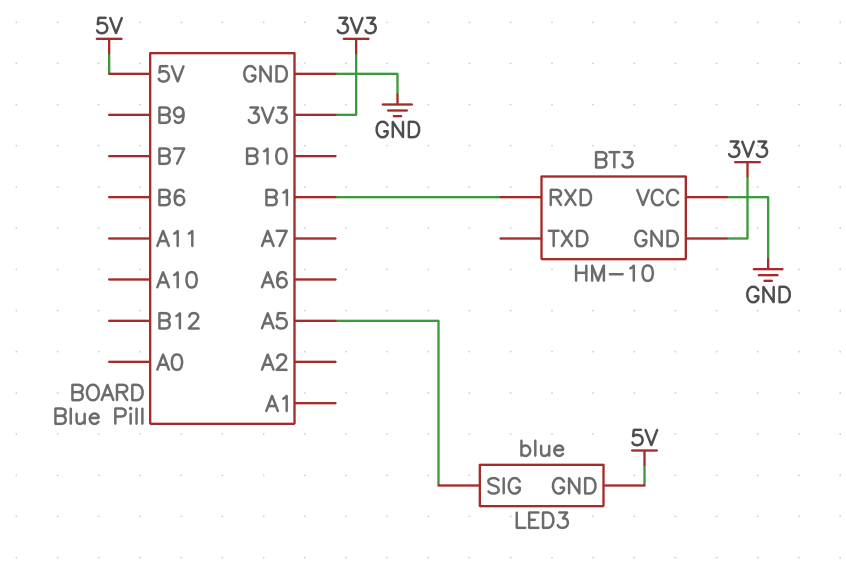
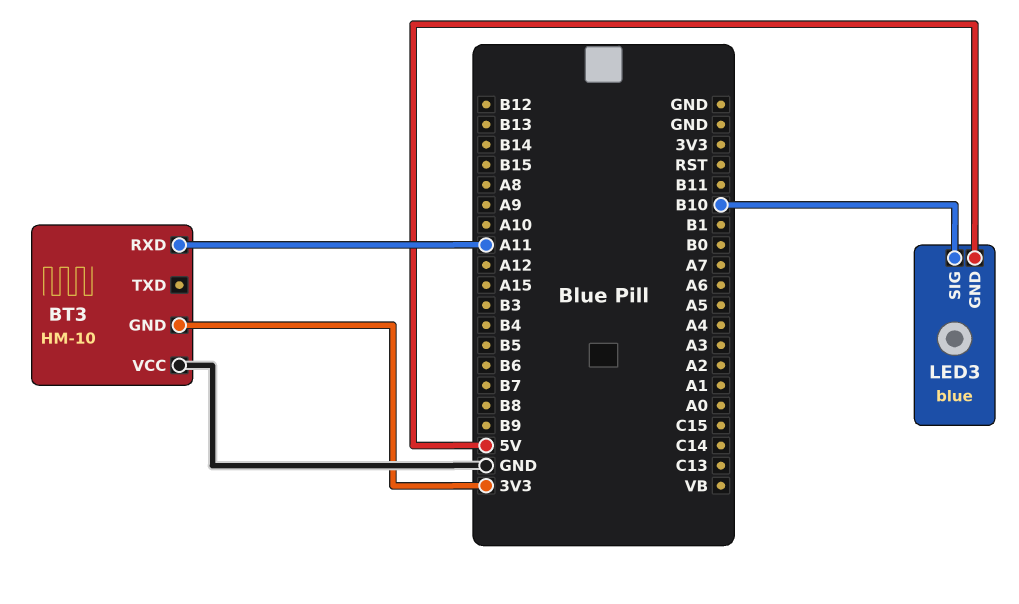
BT3 pin RXD: B1 -> A11
LED3 pin SIG: A5 -> B10

